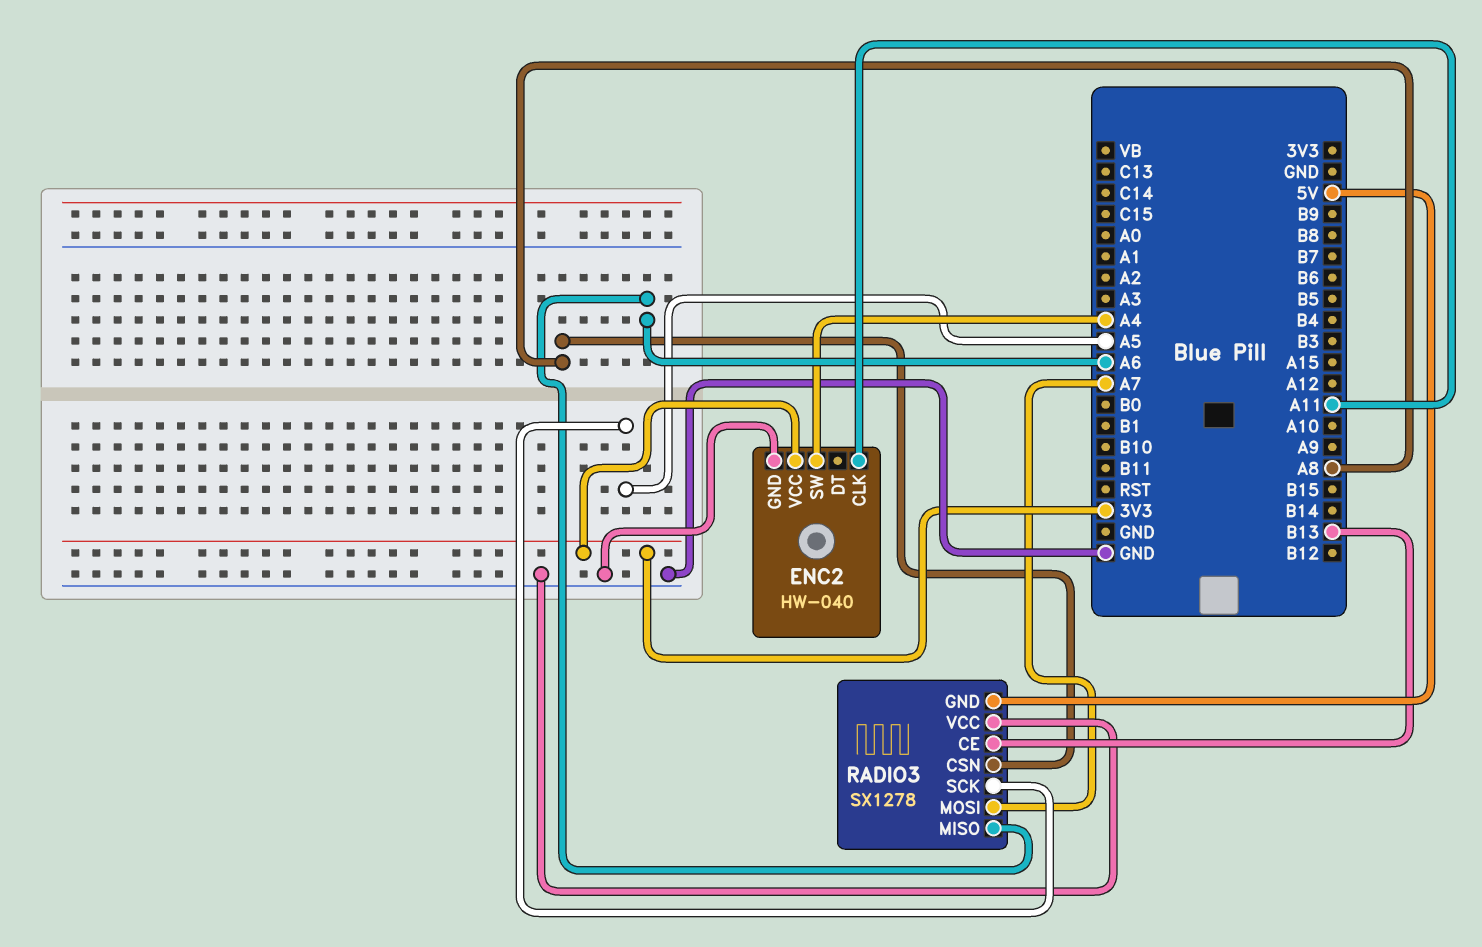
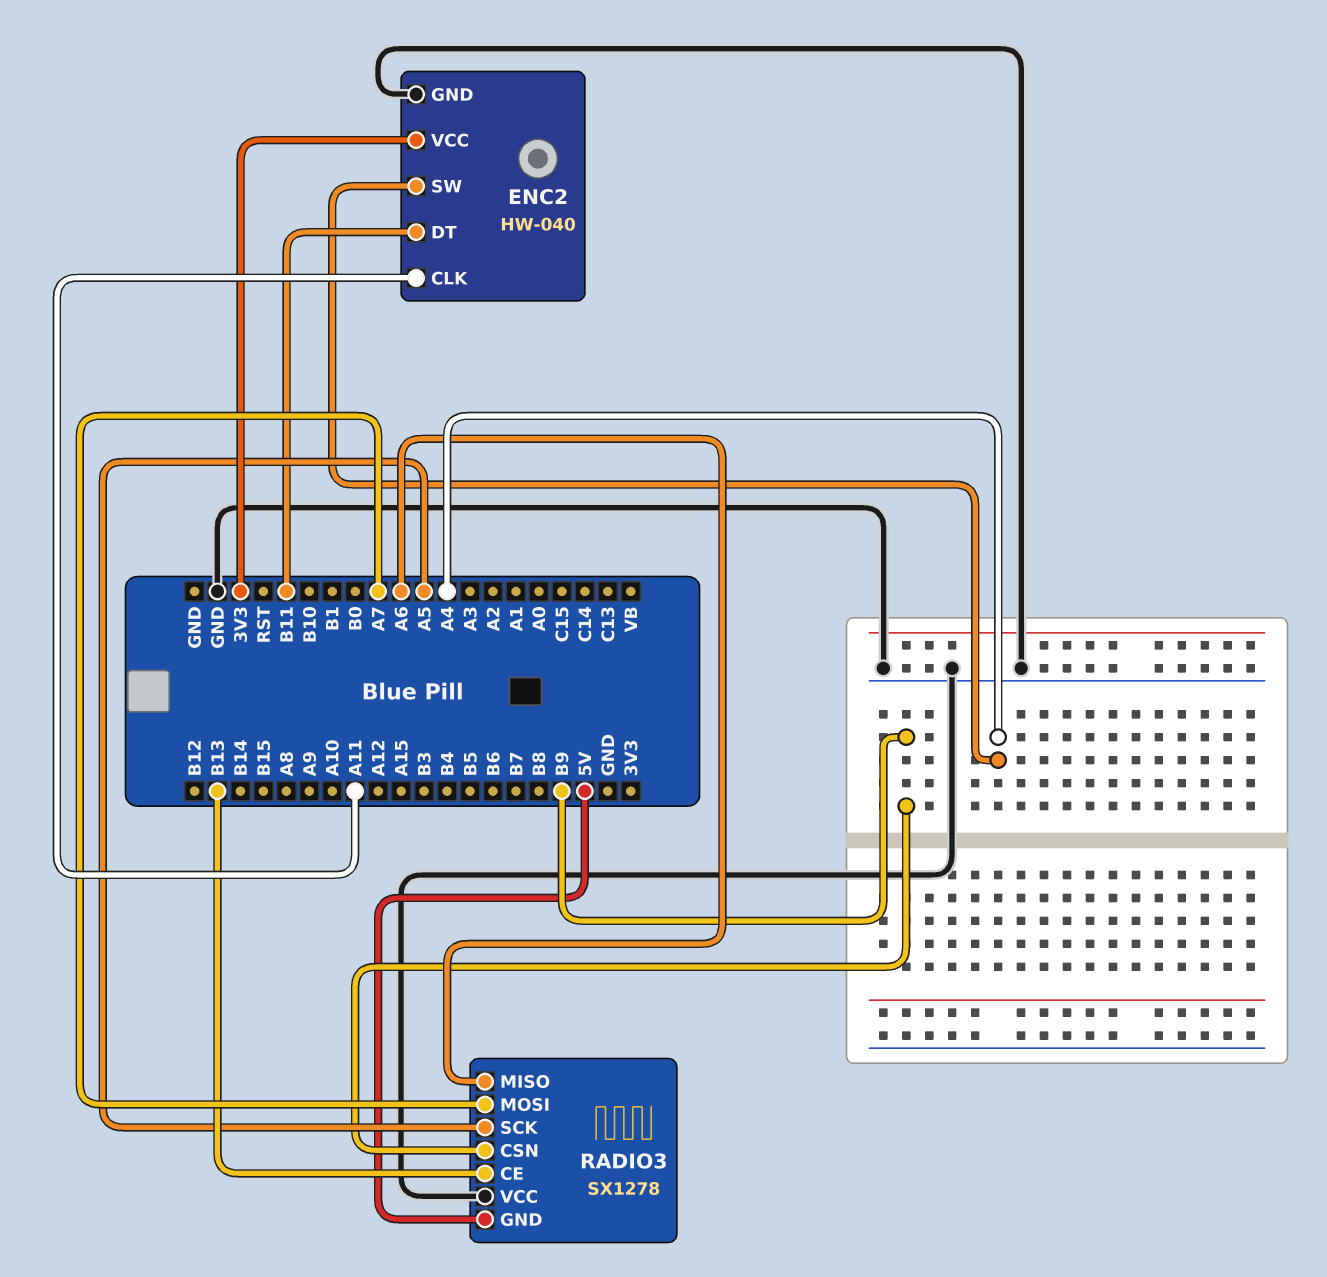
ENC2 pin DT: none -> B11
RADIO3 pin CSN: A8 -> B9

